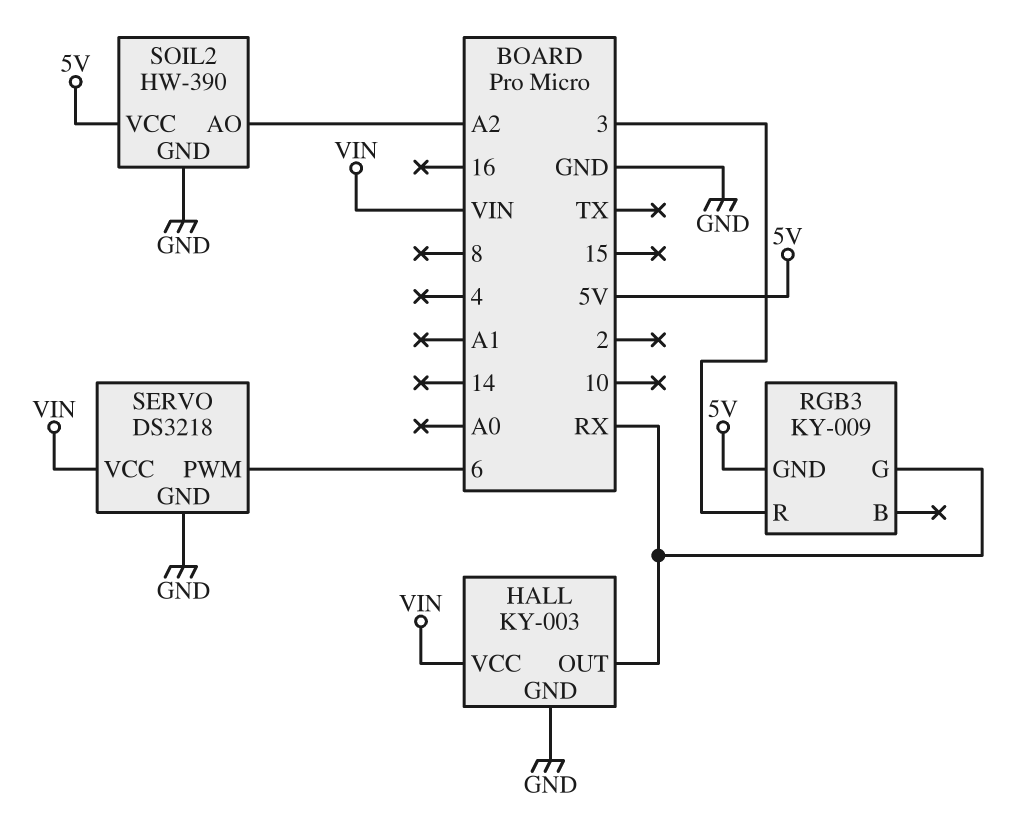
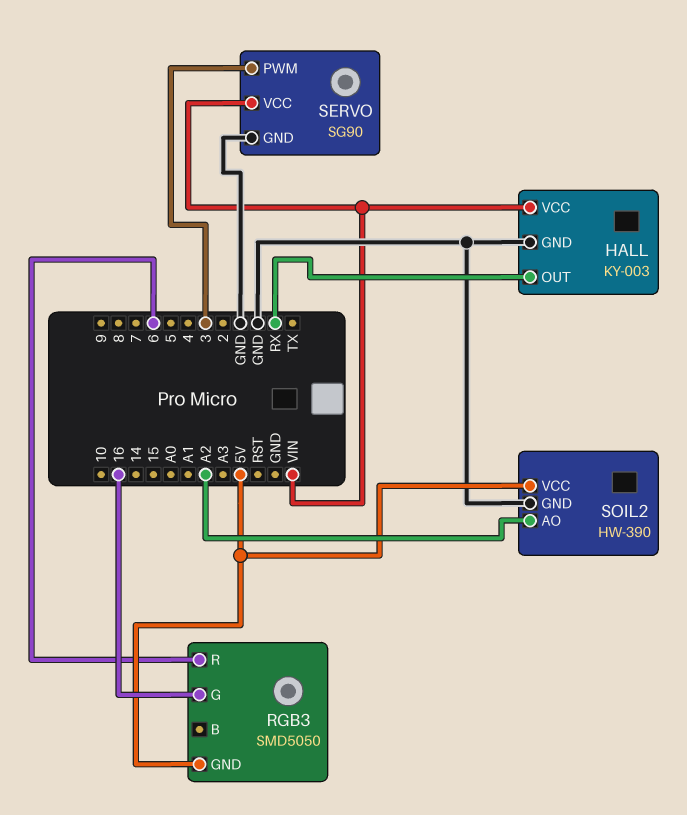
RGB3: KY-009 -> SMD5050
RGB3 pin G: RX -> 16
RGB3 pin R: 3 -> 6
SERVO: DS3218 -> SG90
SERVO pin PWM: 6 -> 3

